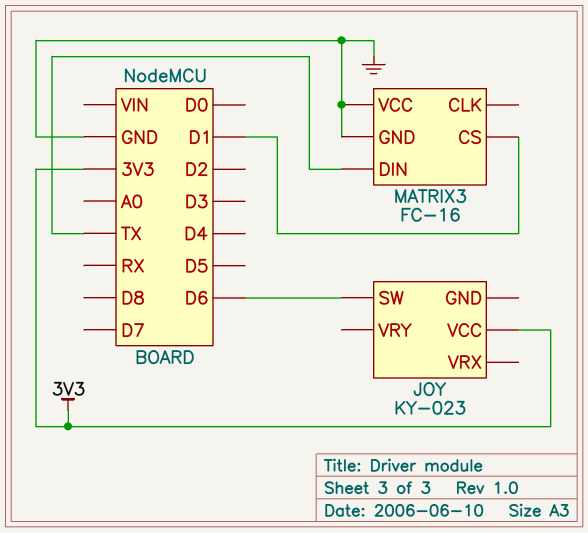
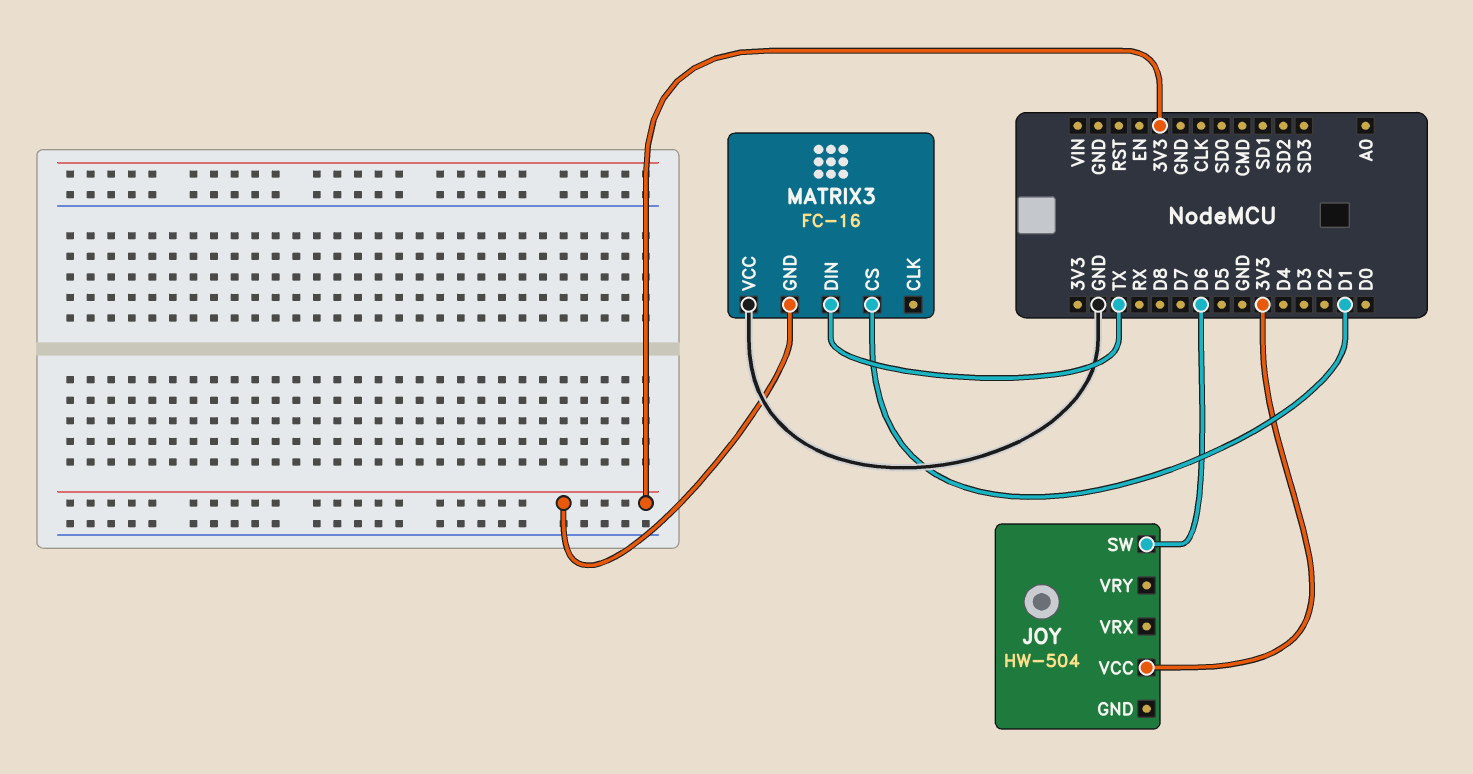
JOY: KY-023 -> HW-504
MATRIX3 pin GND: GND -> 3V3

